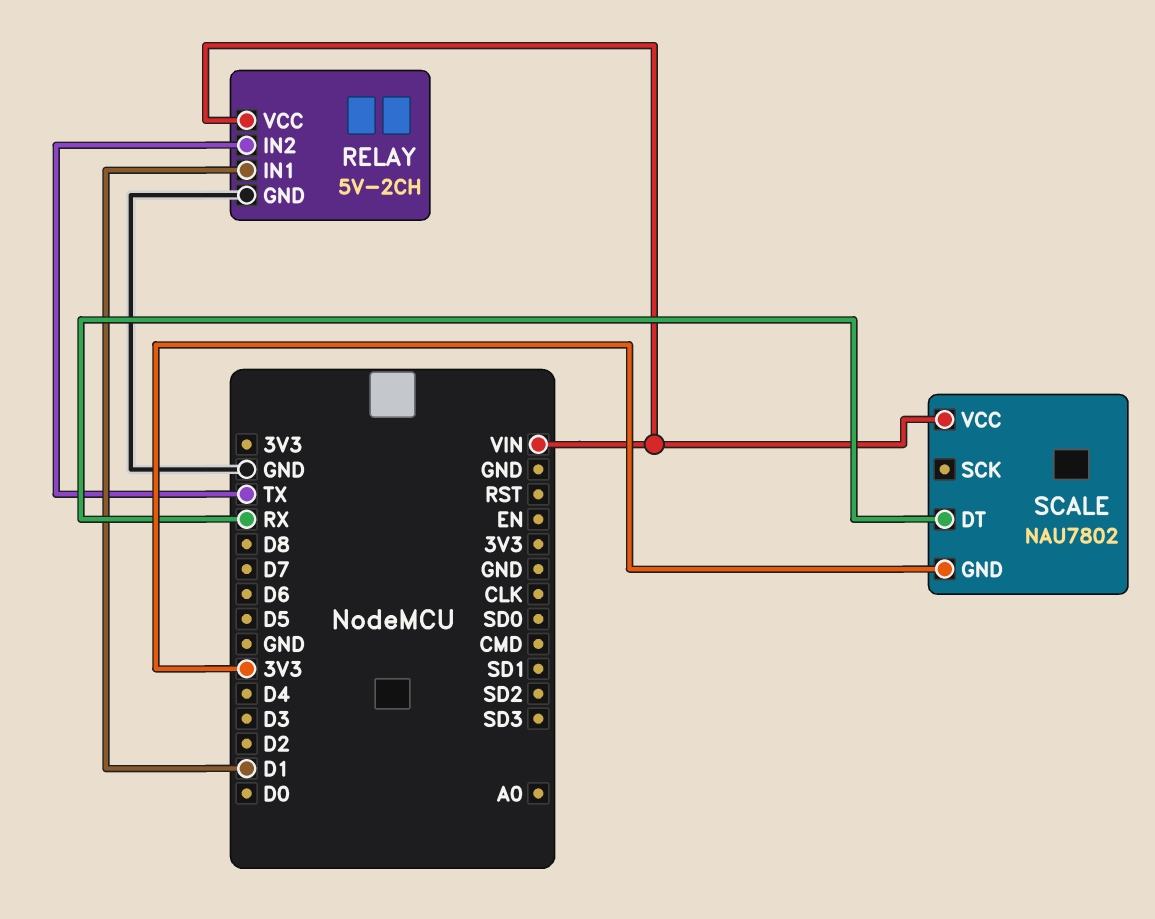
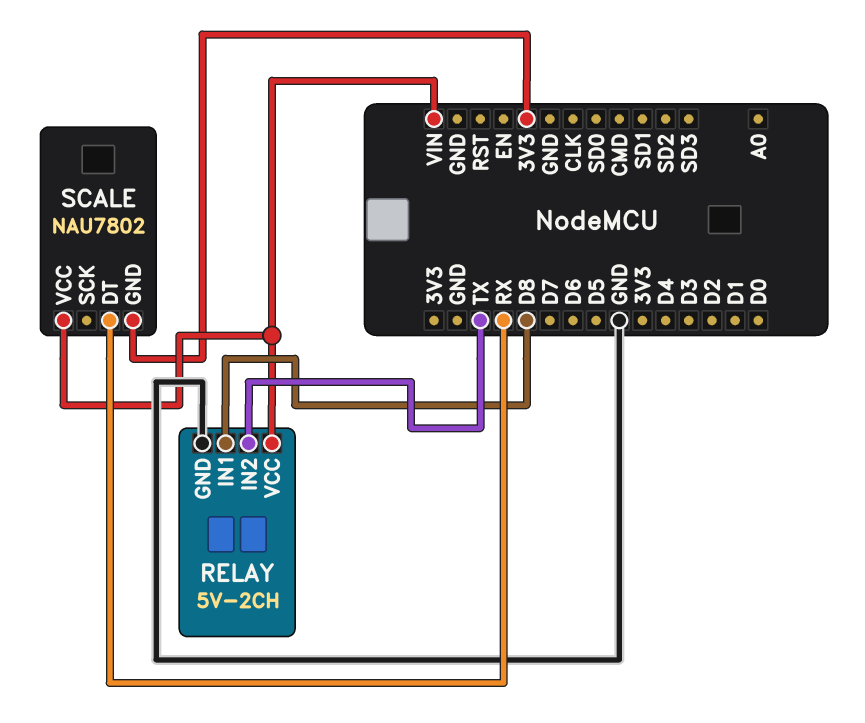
RELAY pin IN1: D1 -> D8

